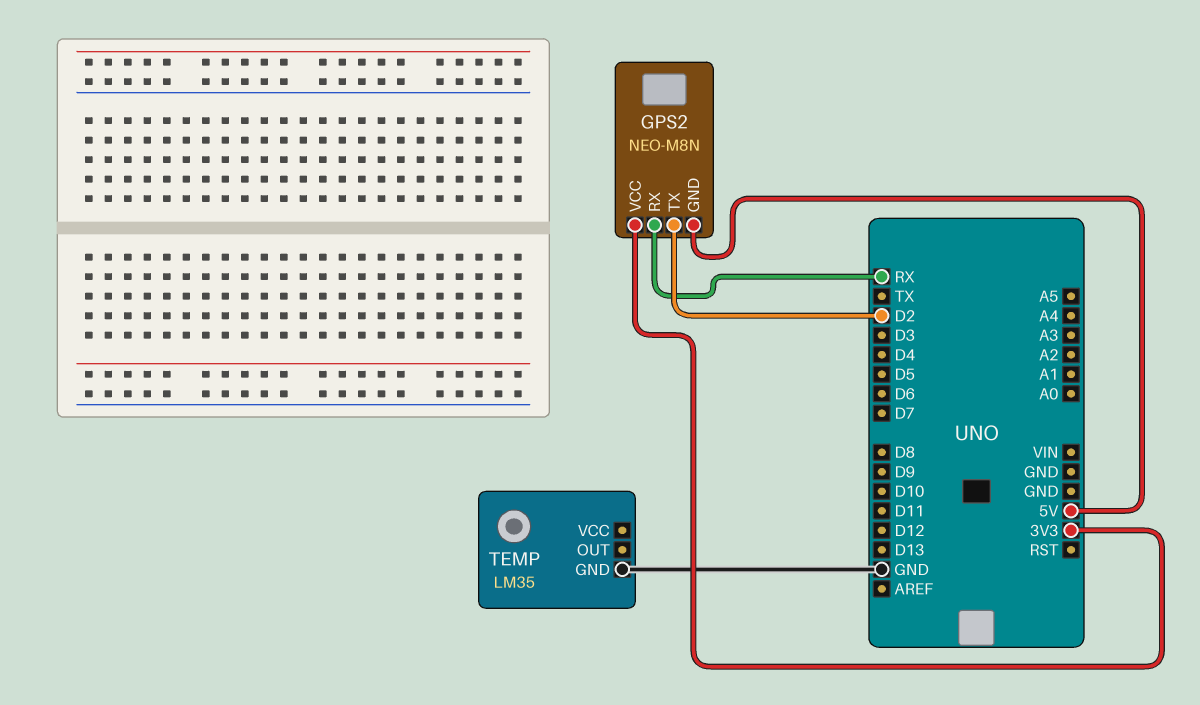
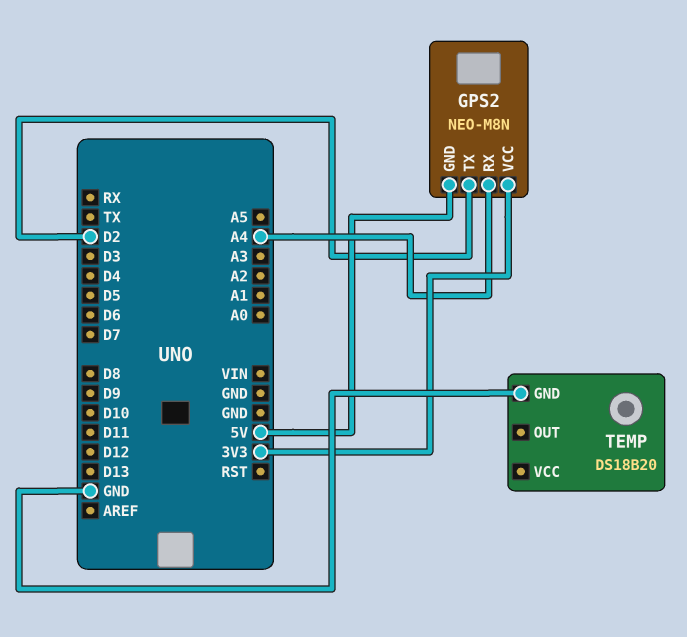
GPS2 pin RX: RX -> A4
TEMP: LM35 -> DS18B20

